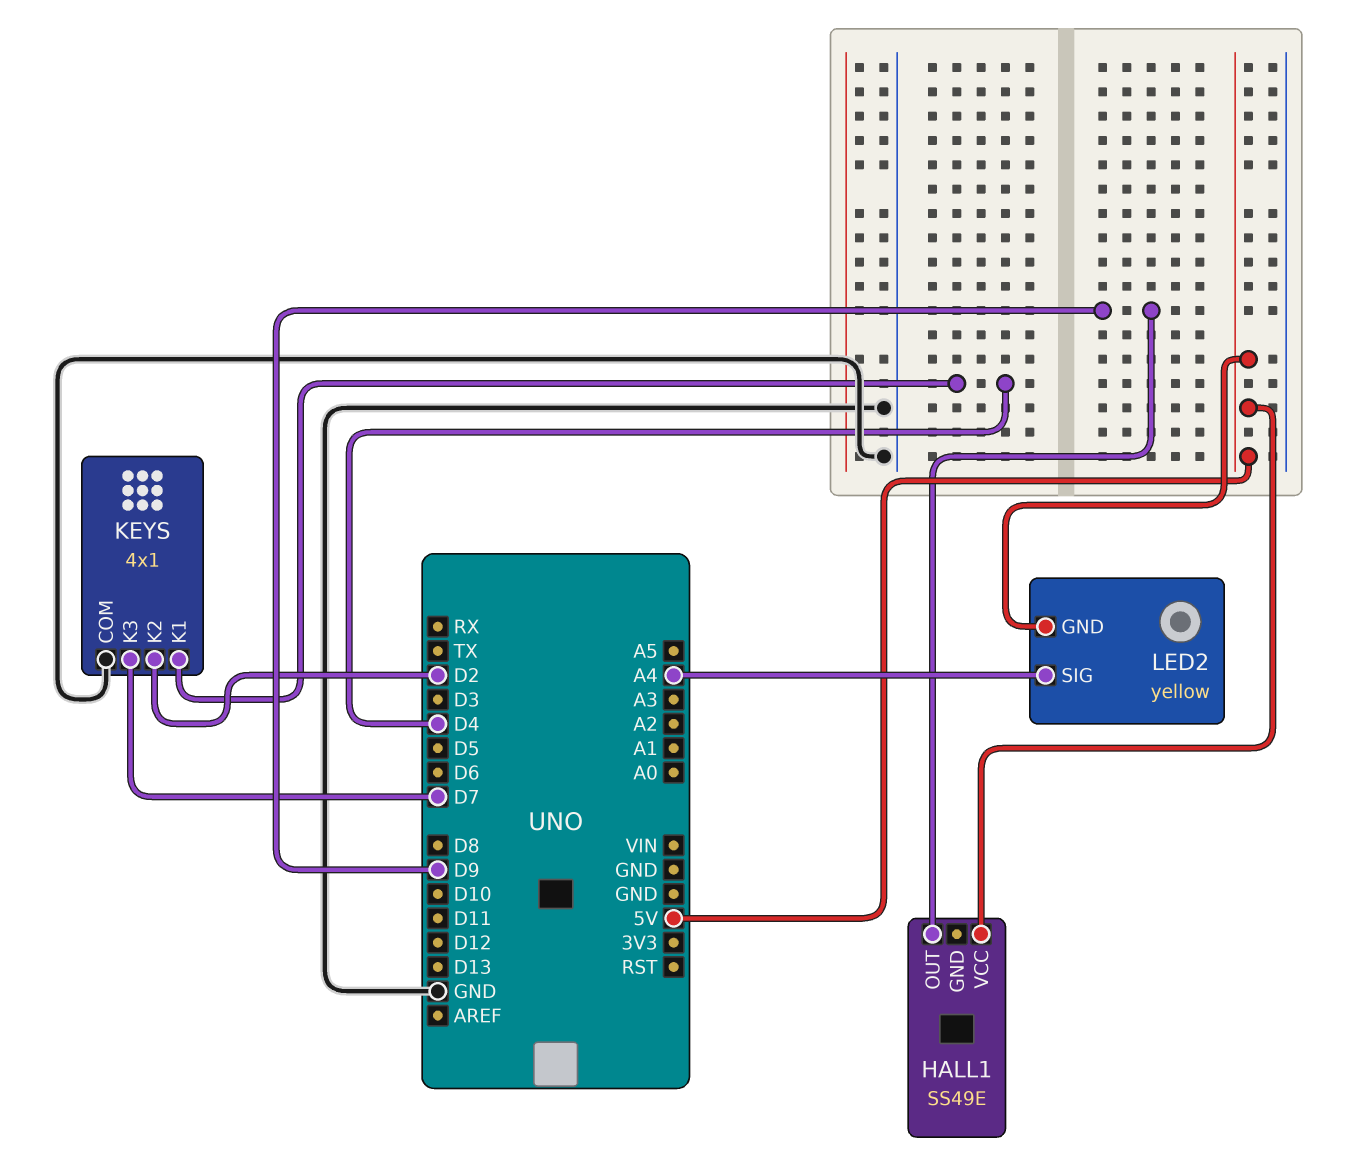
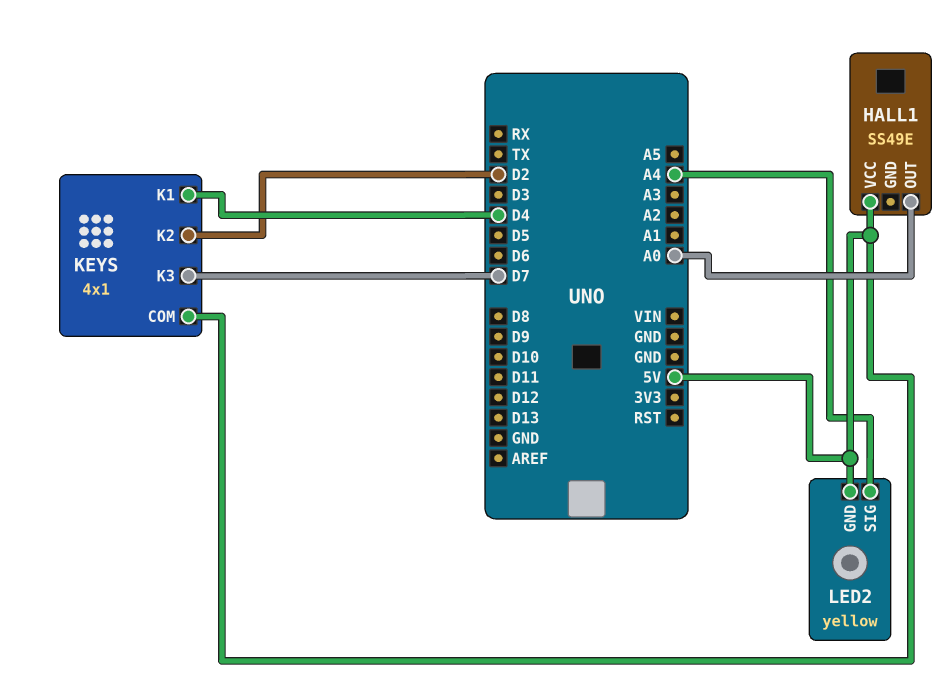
HALL1 pin OUT: D9 -> A0
KEYS pin COM: GND -> 5V

